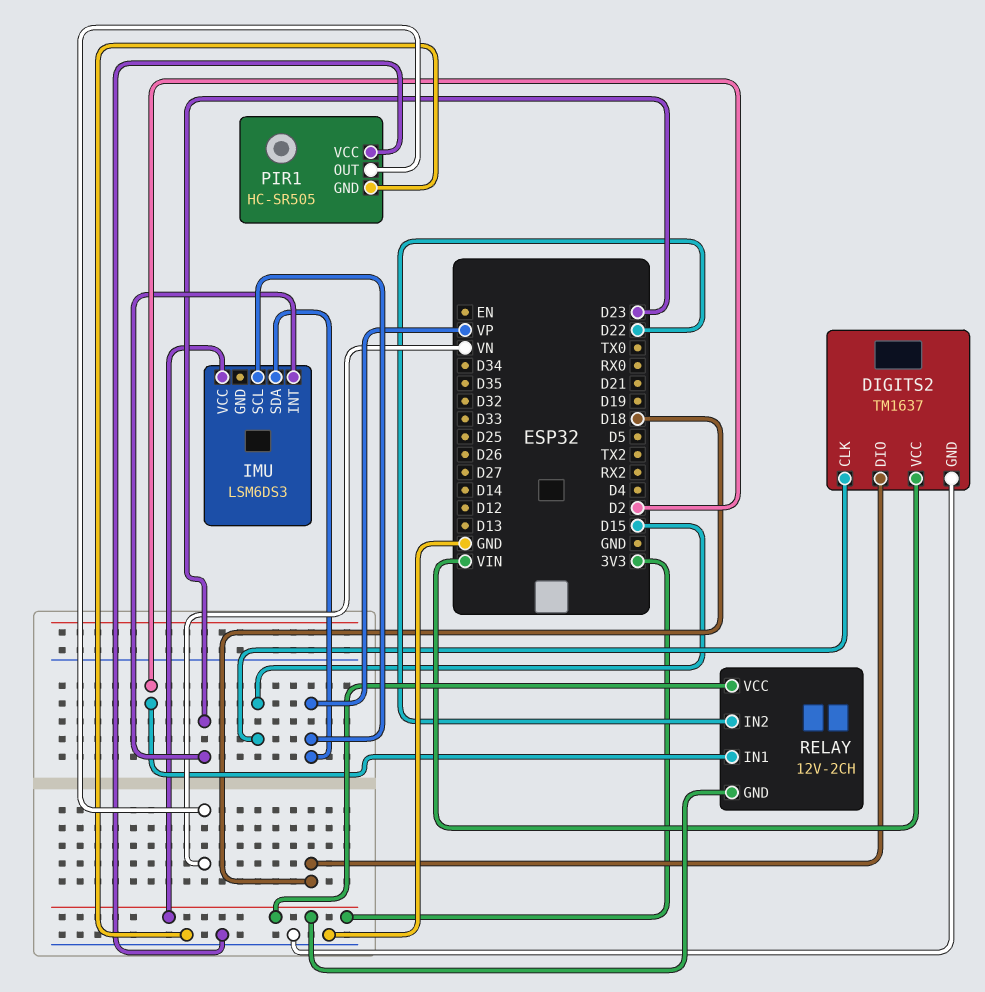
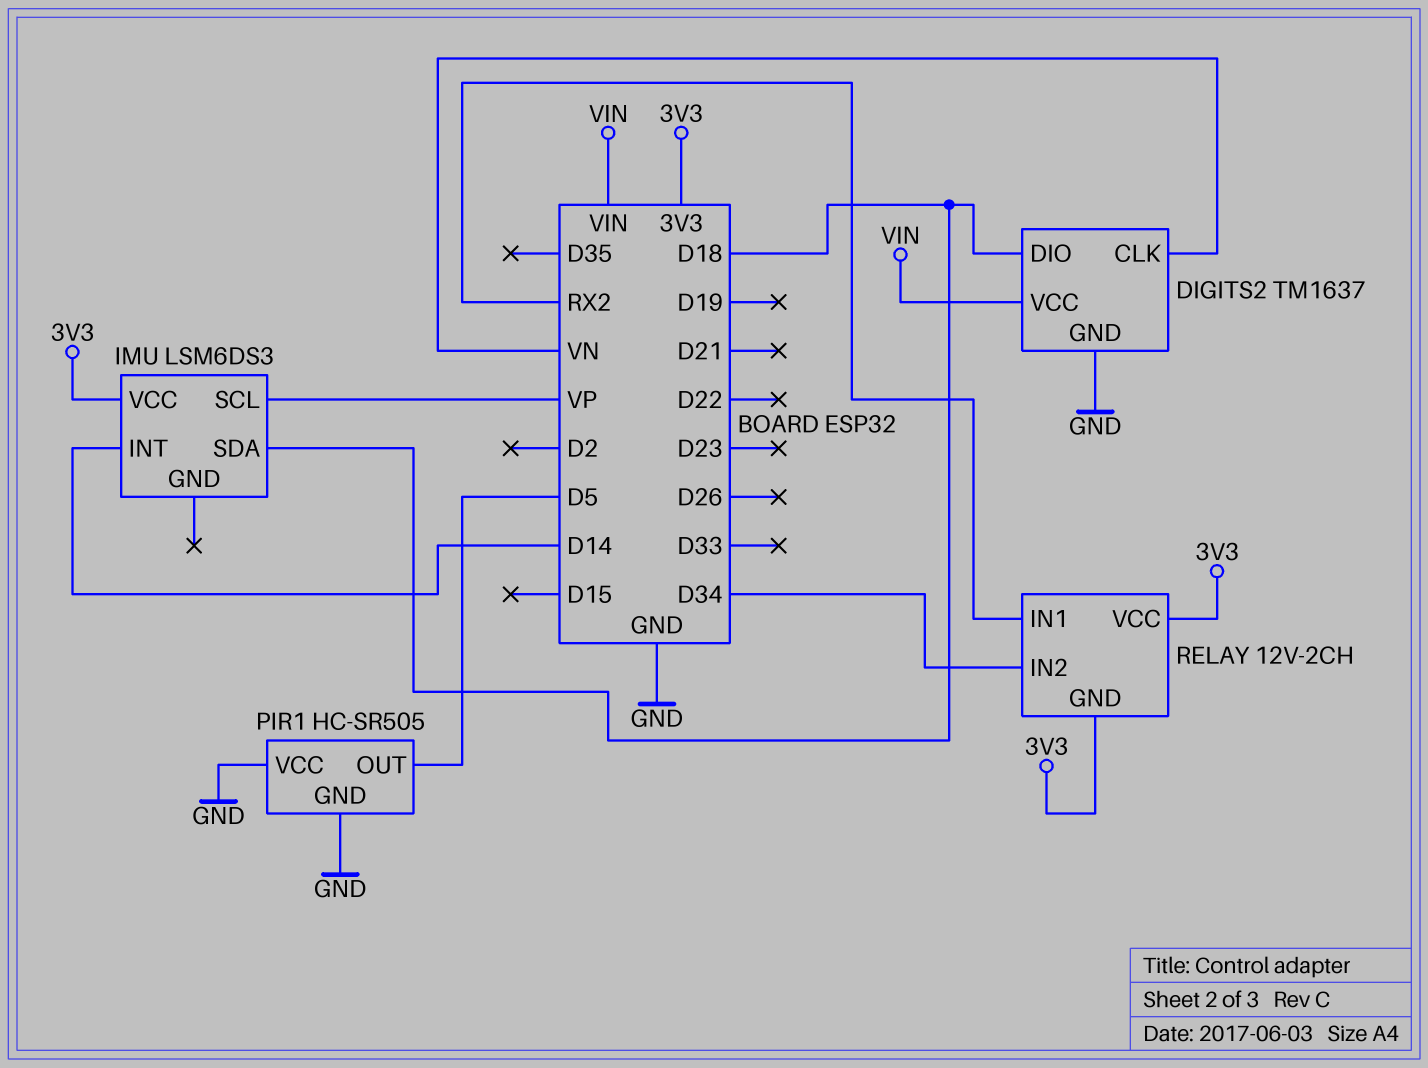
DIGITS2 pin CLK: D15 -> VN
IMU pin INT: D23 -> D14
IMU pin SDA: VP -> D18
PIR1 pin OUT: VN -> D5
RELAY pin IN1: D2 -> RX2
RELAY pin IN2: D22 -> D34

